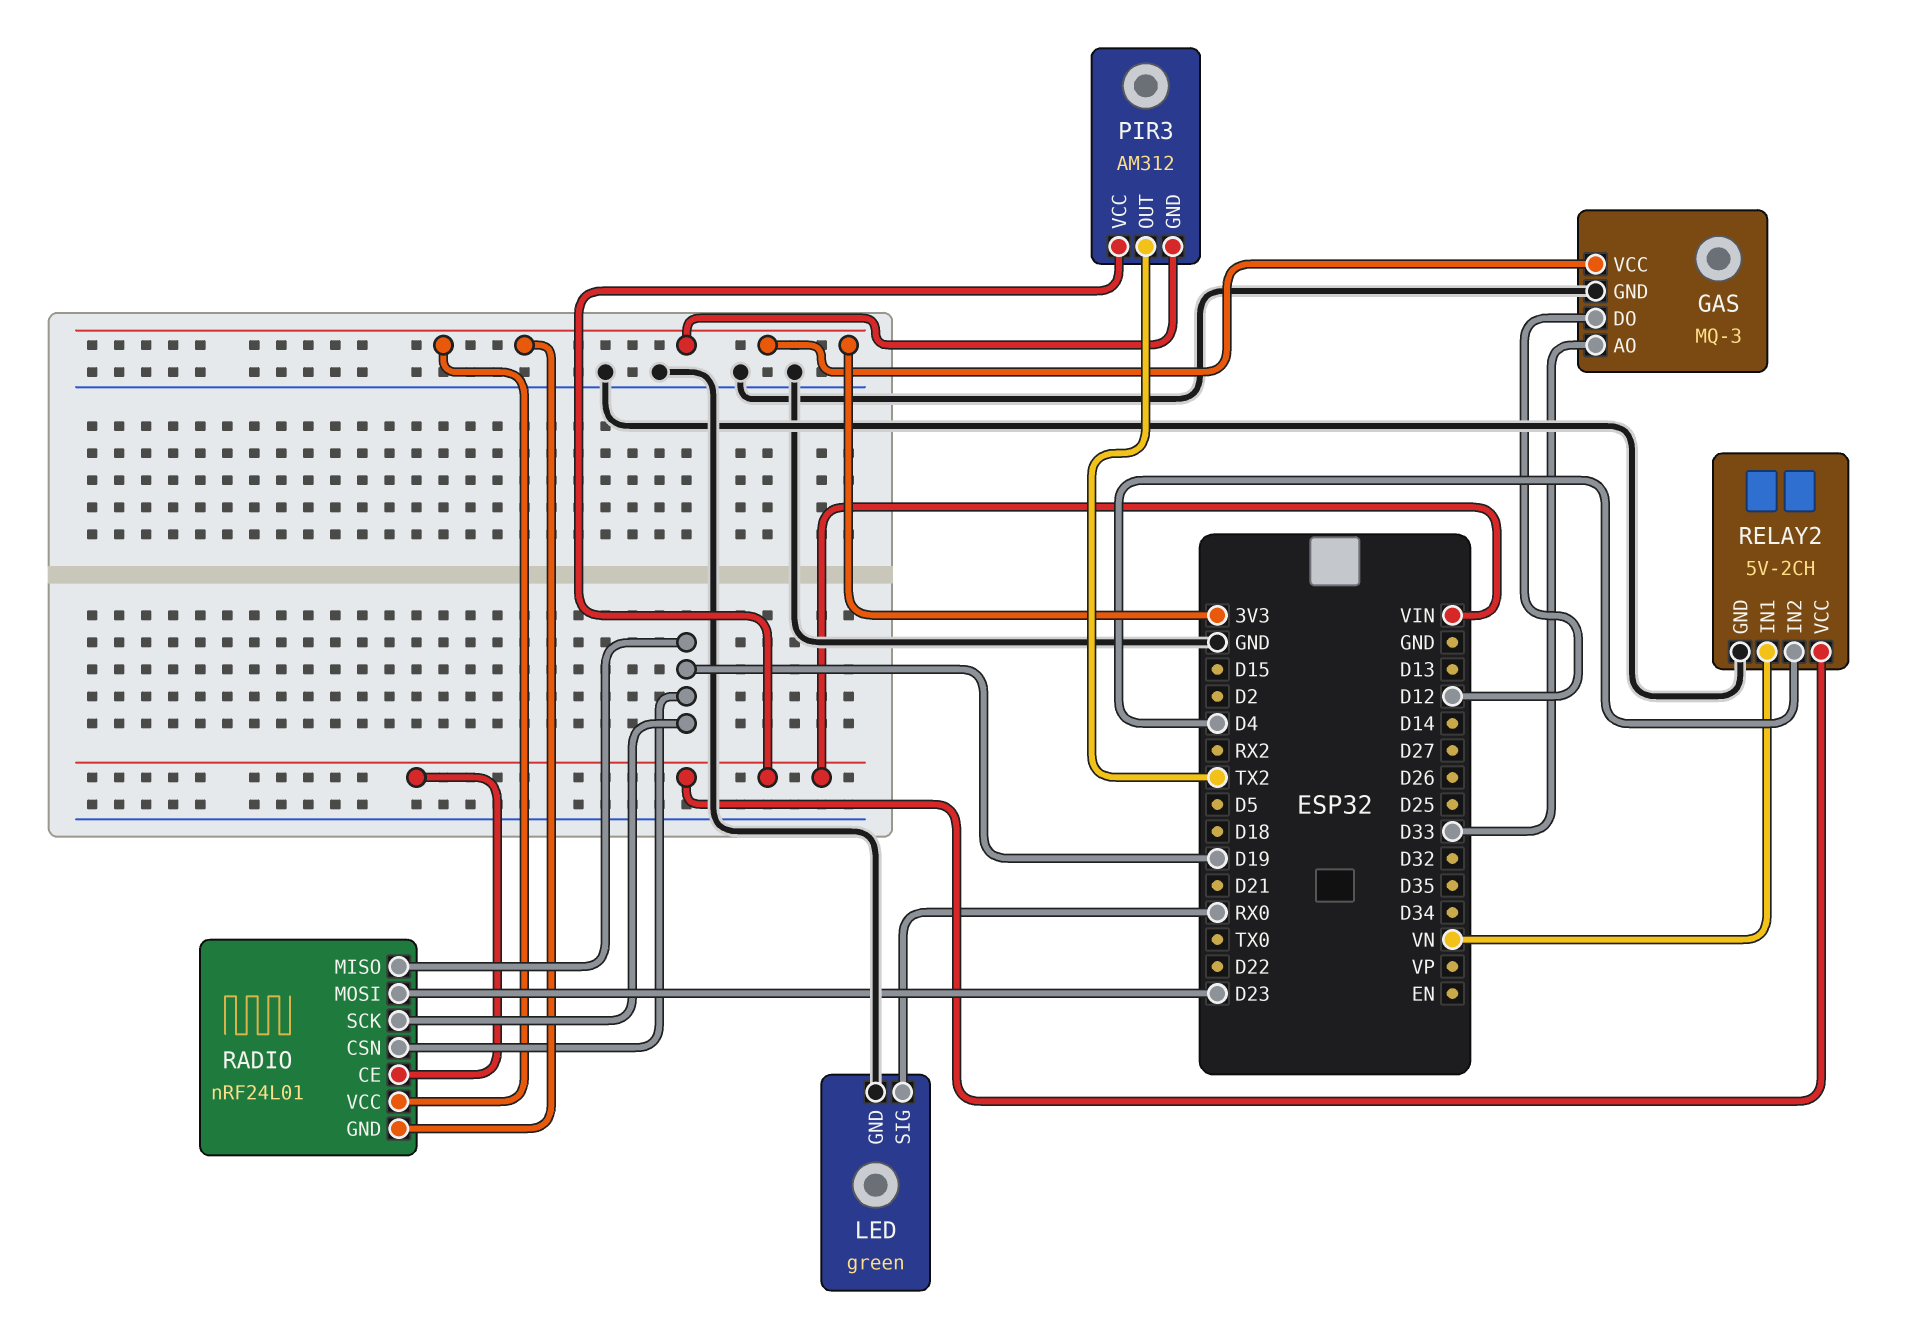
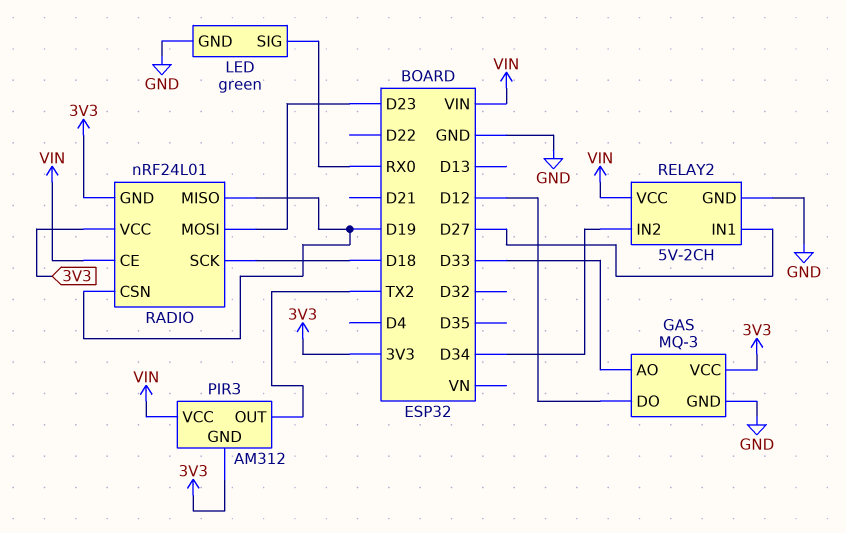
RADIO pin SCK: D19 -> D18
RELAY2 pin IN1: VN -> D27
RELAY2 pin IN2: D4 -> D34

